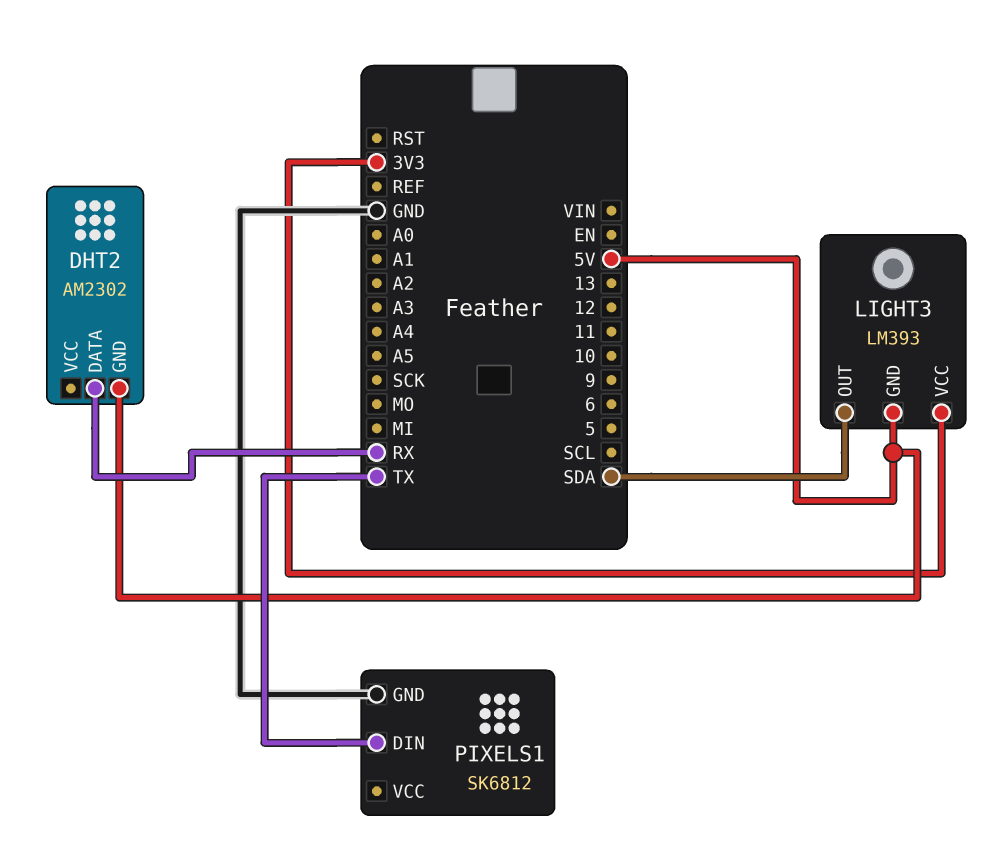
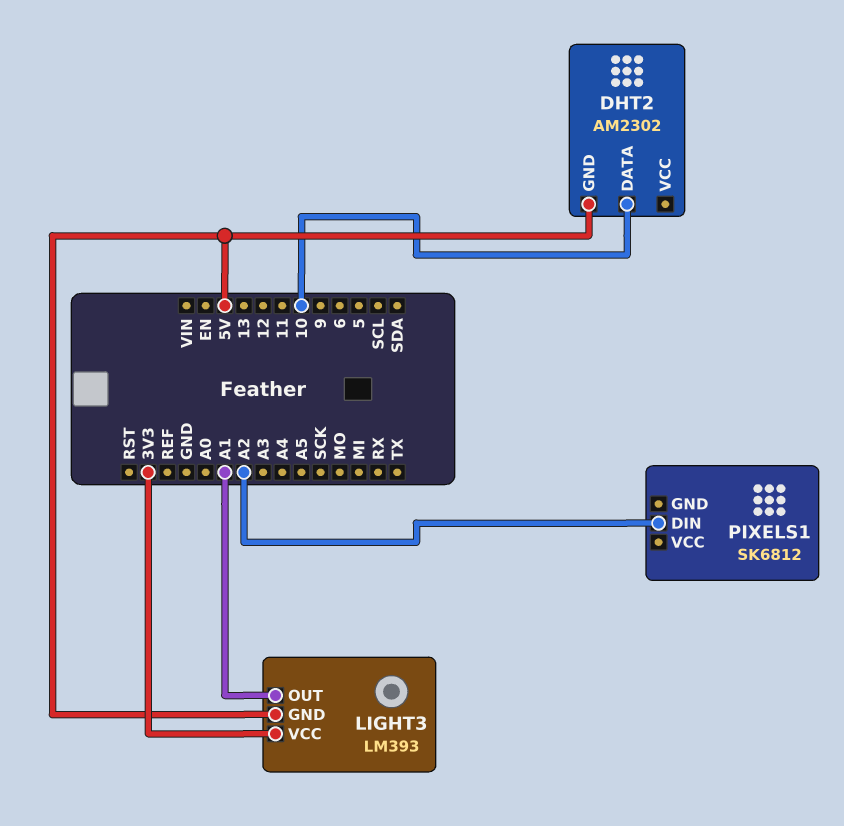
DHT2 pin DATA: RX -> 10
LIGHT3 pin OUT: SDA -> A1
PIXELS1 pin DIN: TX -> A2
PIXELS1 pin GND: GND -> none

